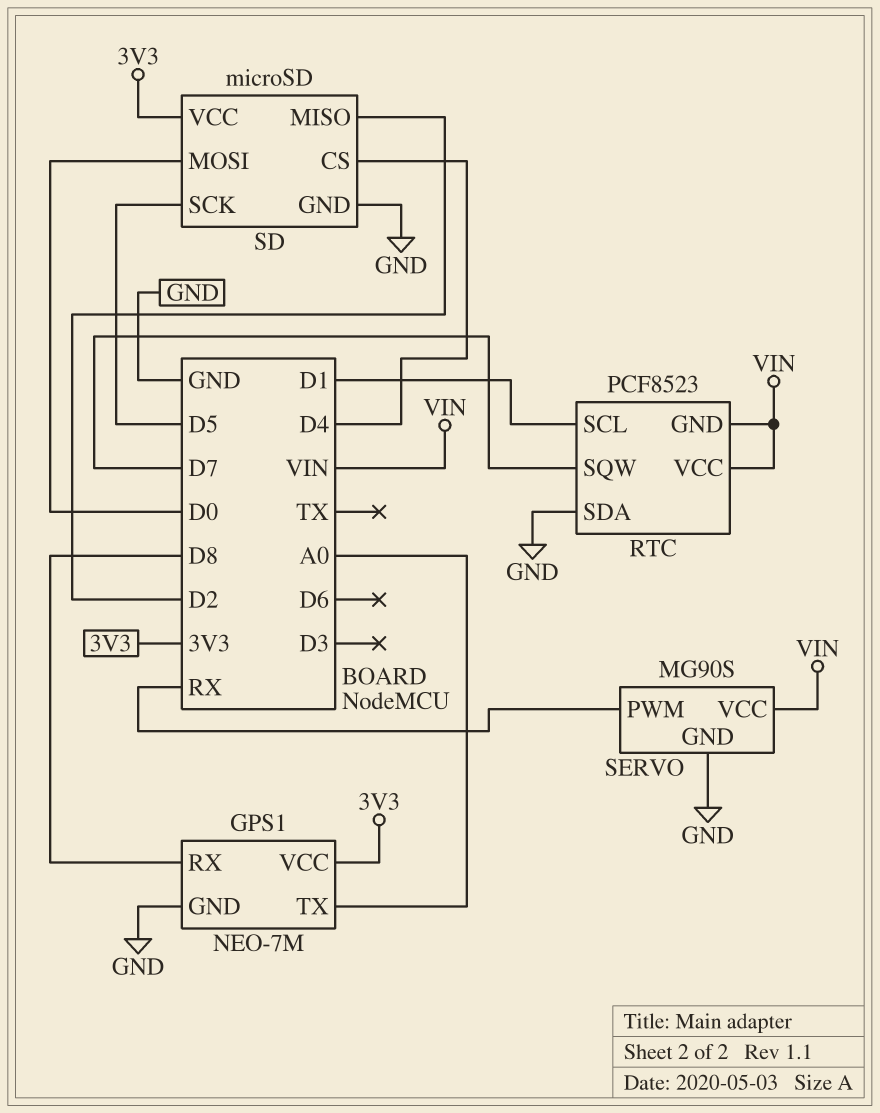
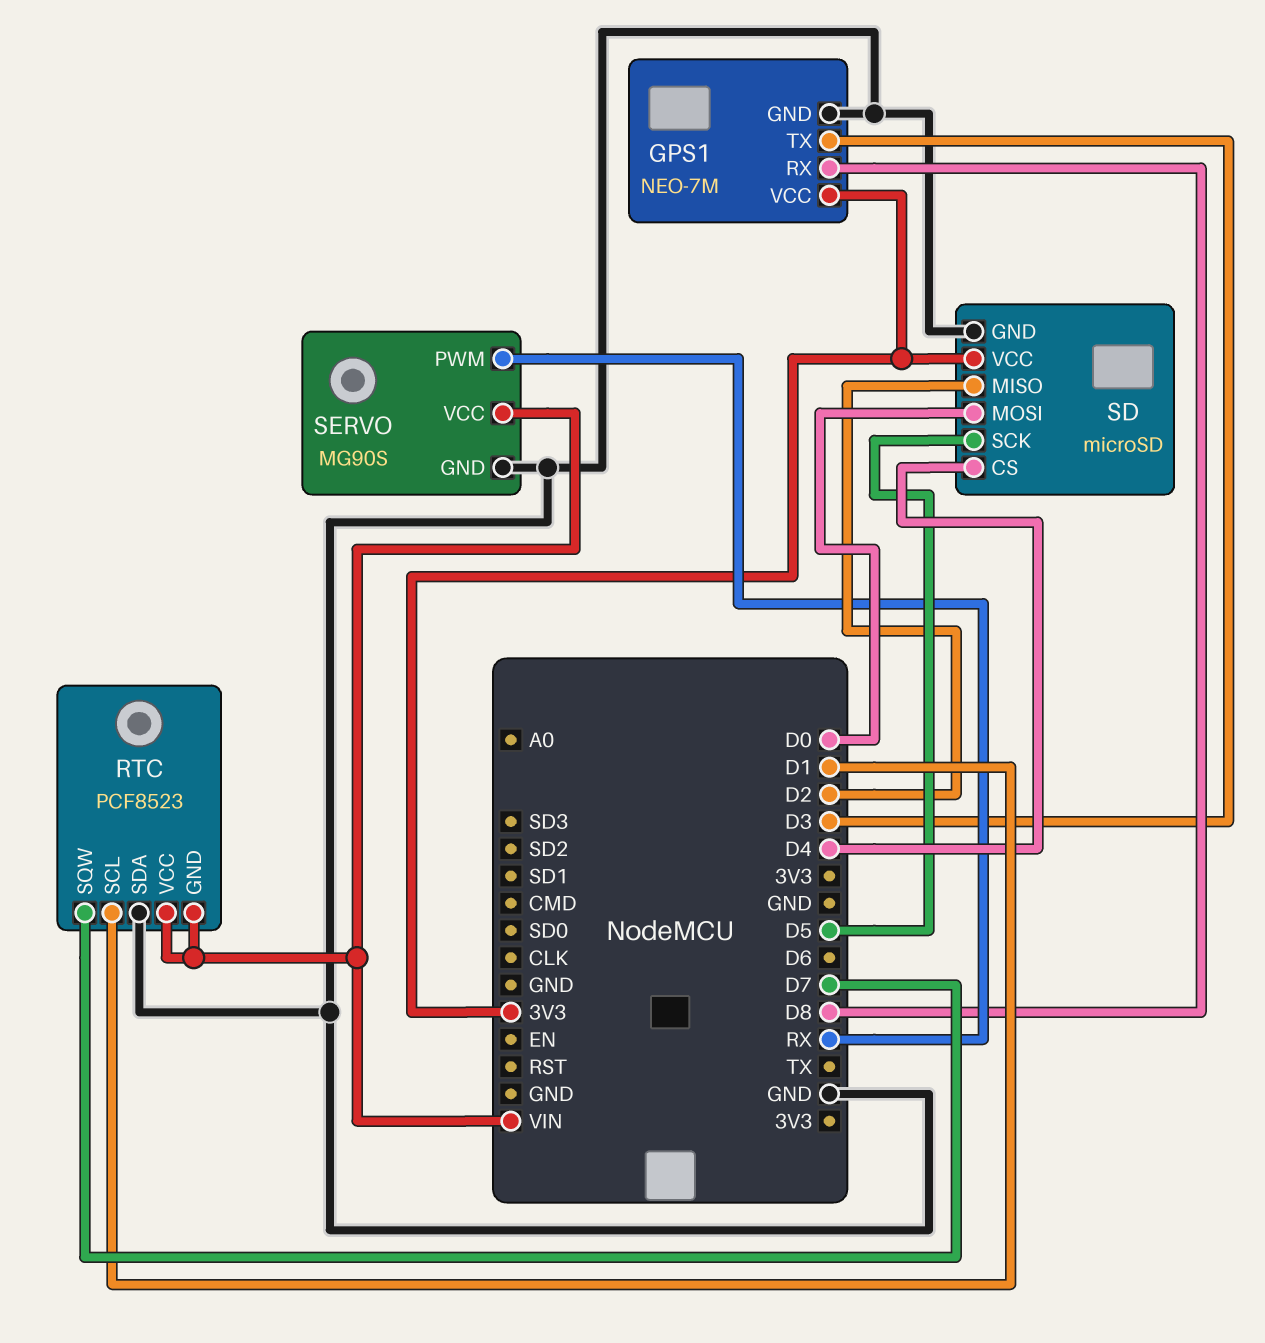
GPS1 pin TX: A0 -> D3

